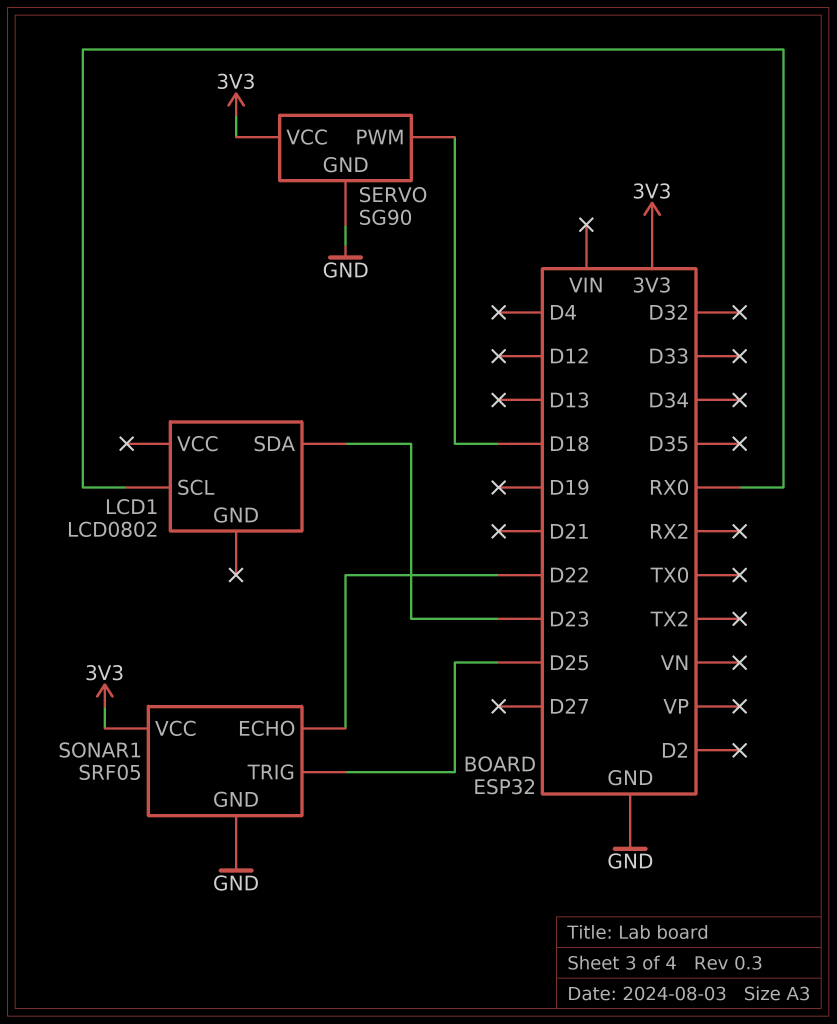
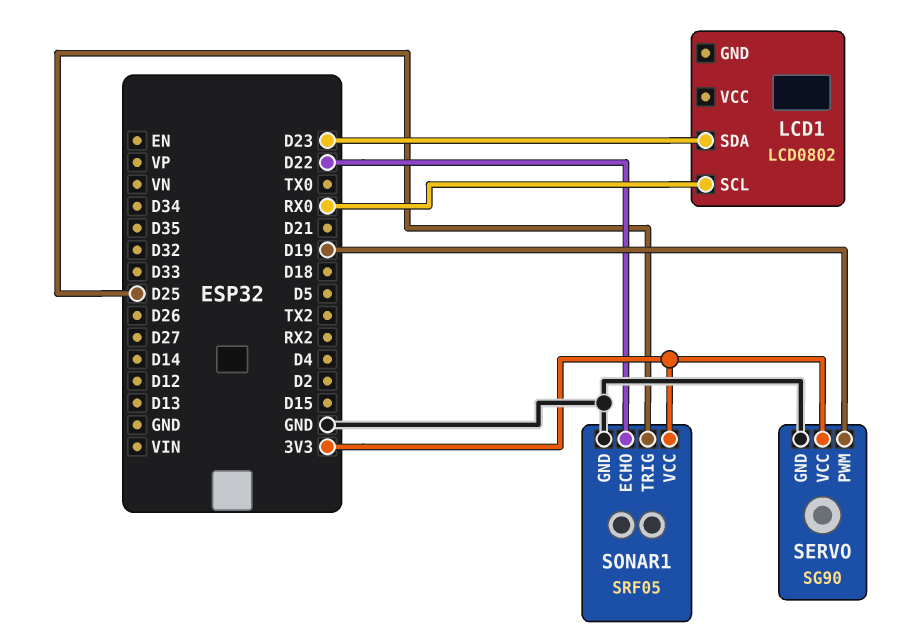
SERVO pin PWM: D18 -> D19

